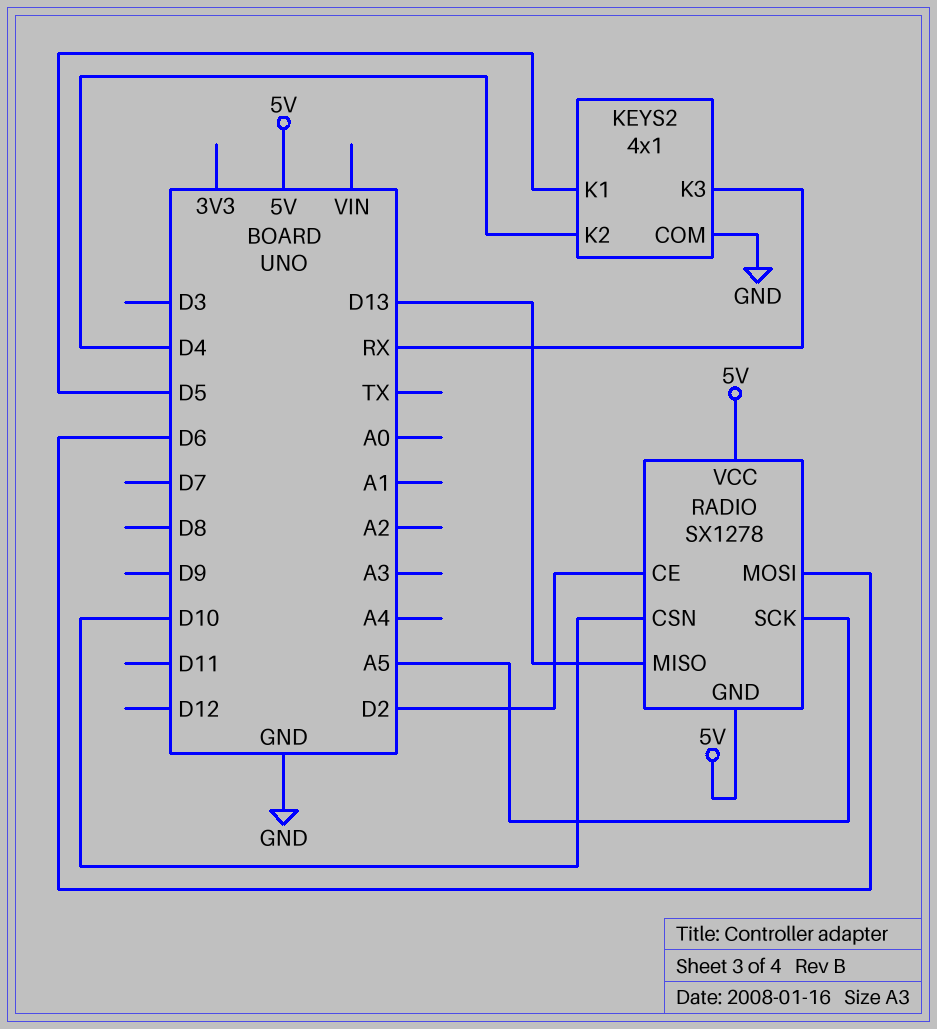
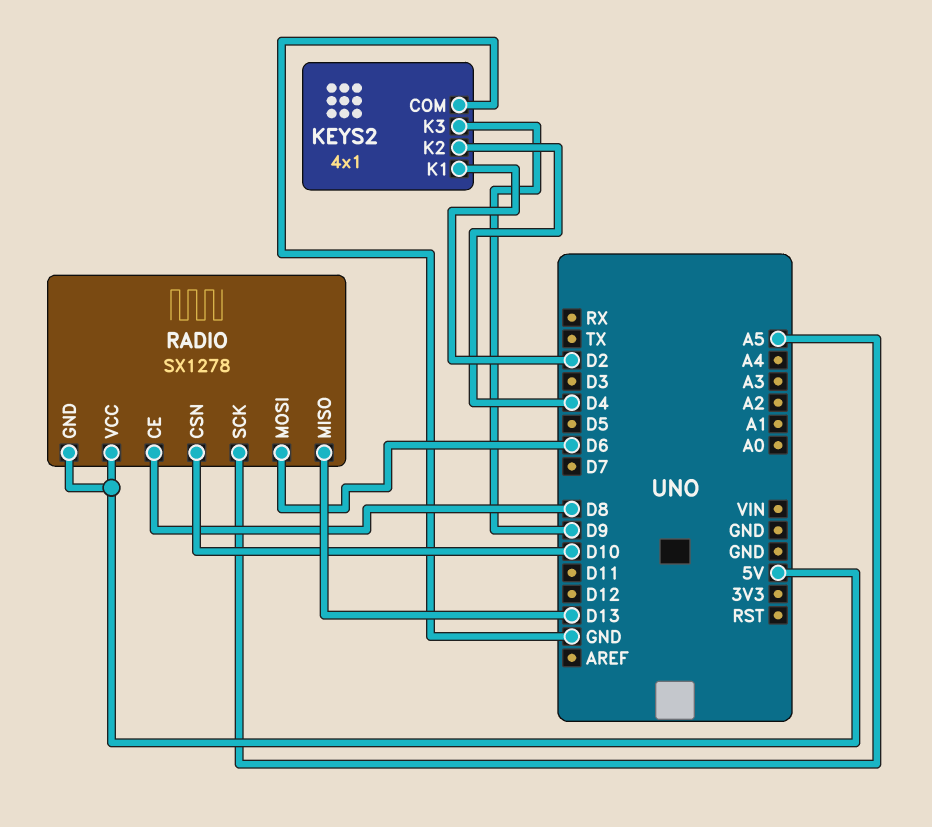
KEYS2 pin K1: D5 -> D2
KEYS2 pin K3: RX -> D9
RADIO pin CE: D2 -> D8

